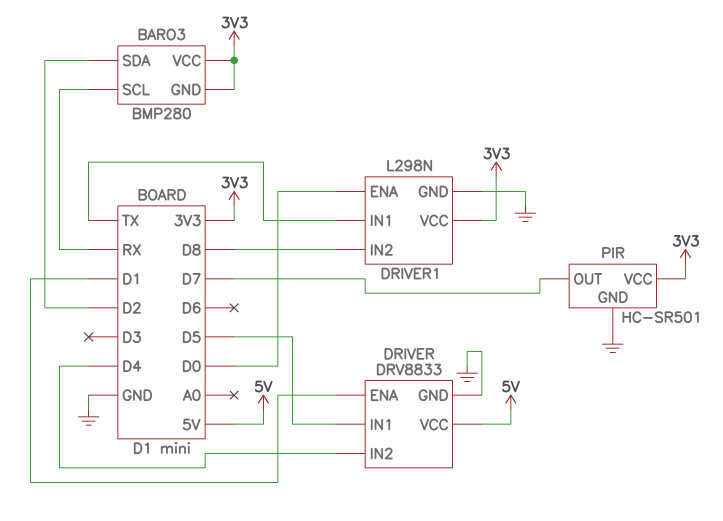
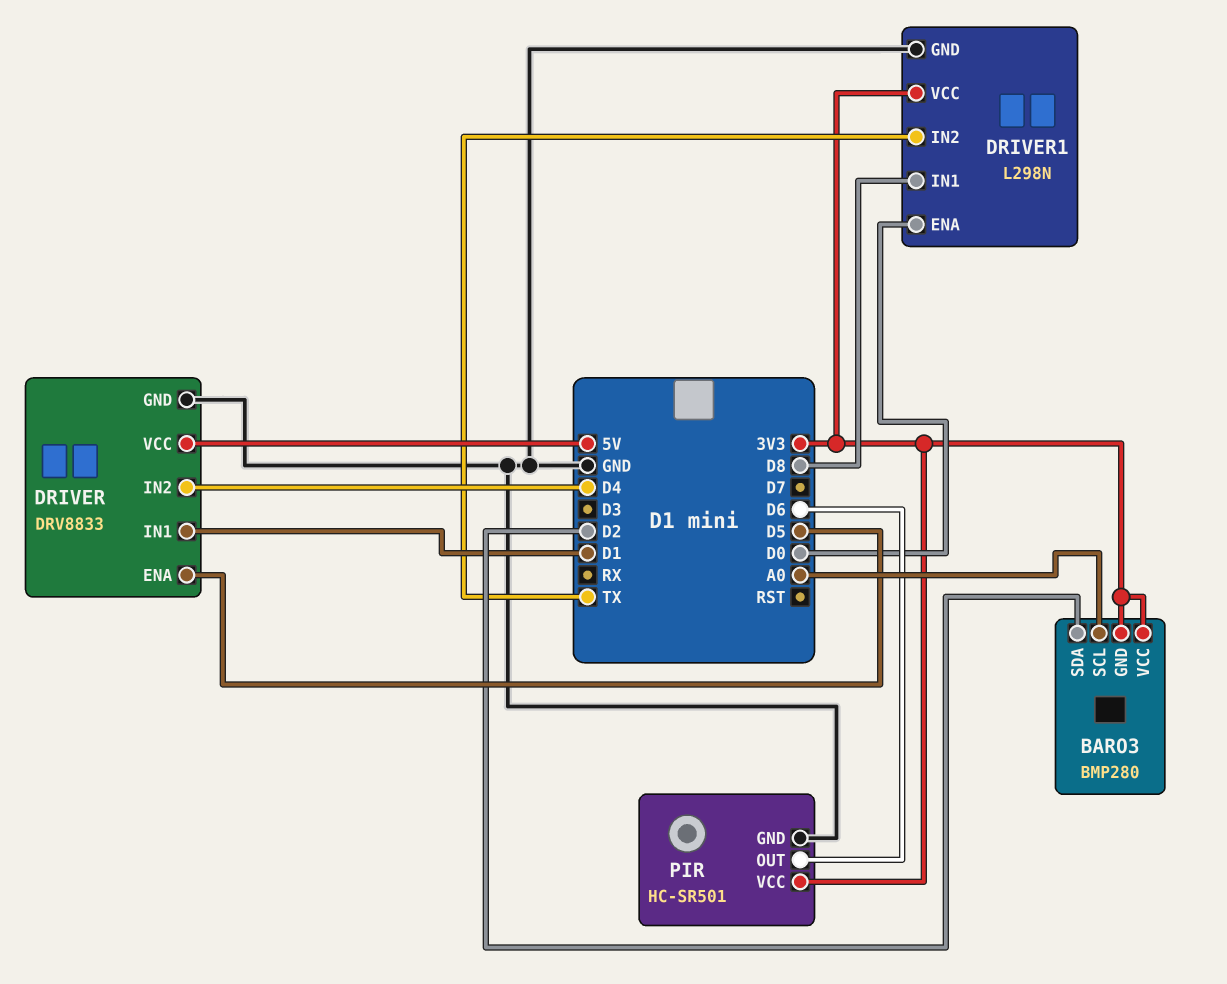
BARO3 pin SCL: RX -> A0
DRIVER pin ENA: D1 -> D5
DRIVER pin IN1: D5 -> D1
DRIVER1 pin IN1: TX -> D8
DRIVER1 pin IN2: D8 -> TX
PIR pin OUT: D7 -> D6

